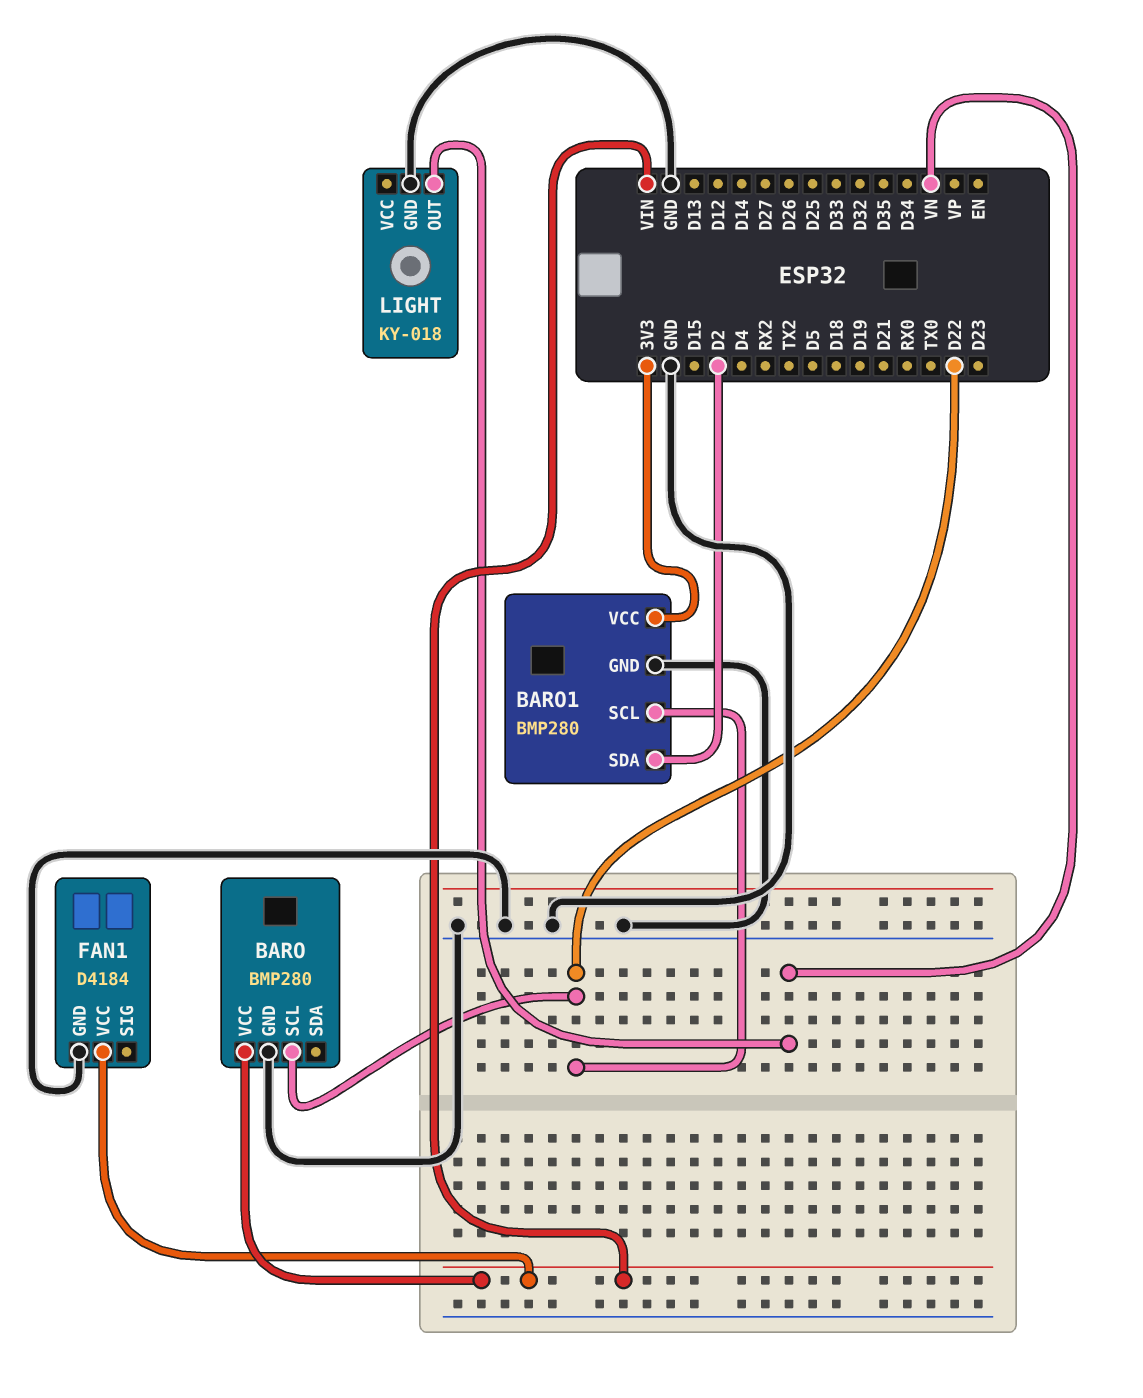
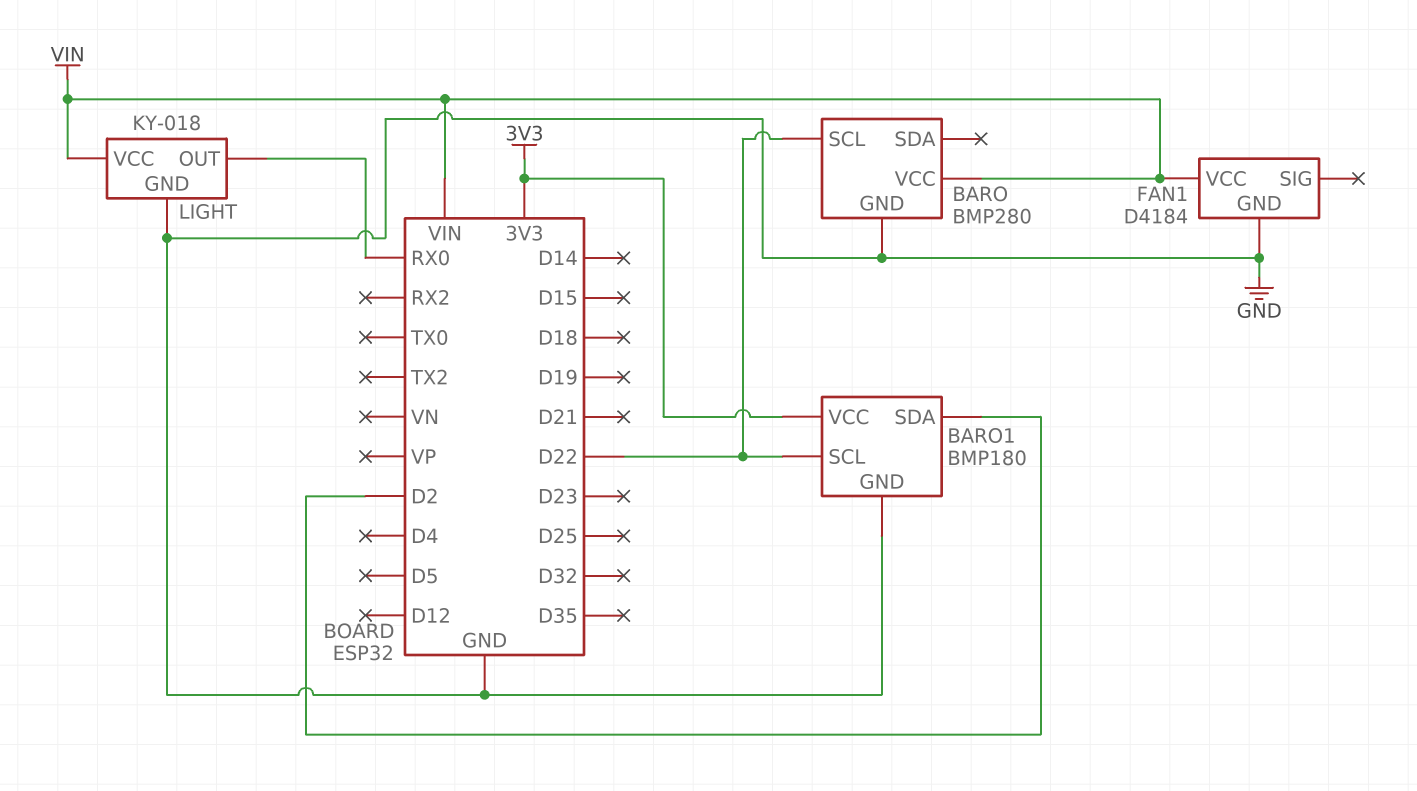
BARO1: BMP280 -> BMP180
LIGHT pin OUT: VN -> RX0
LIGHT pin VCC: none -> VIN

